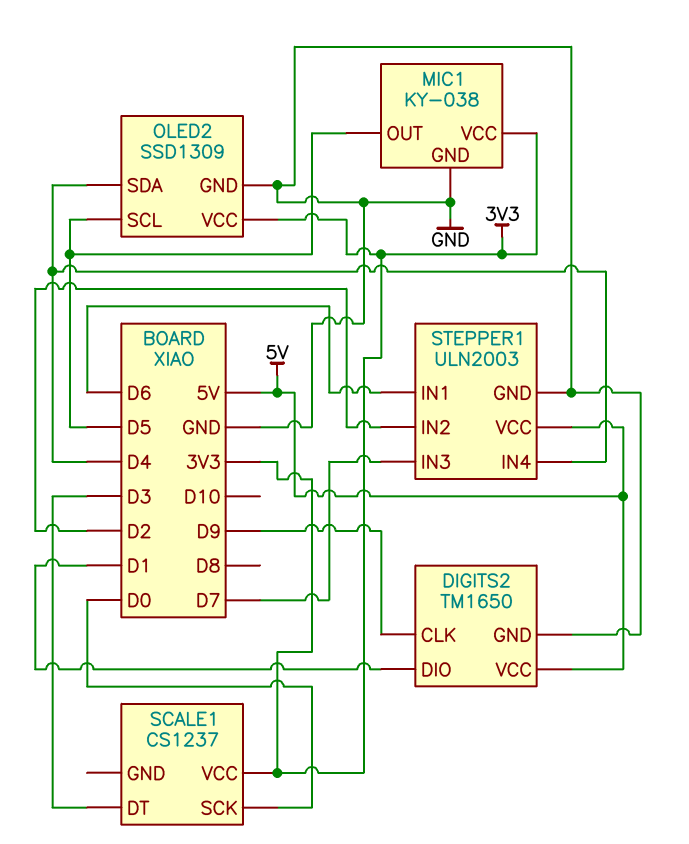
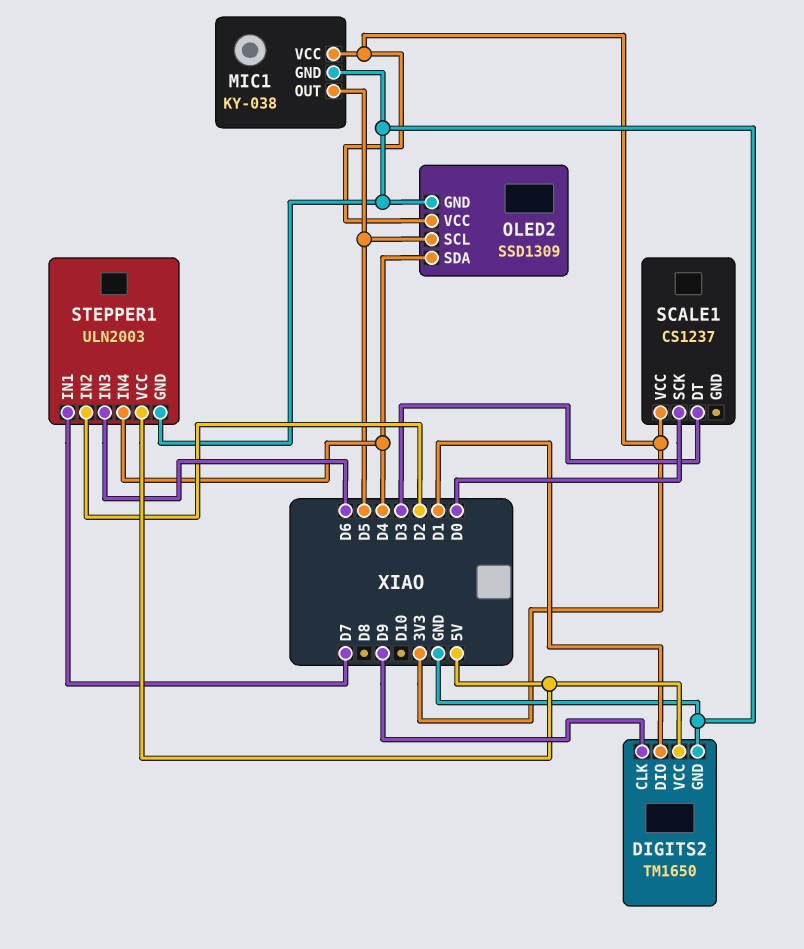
STEPPER1 pin IN1: D6 -> D7
STEPPER1 pin IN3: D7 -> D6

